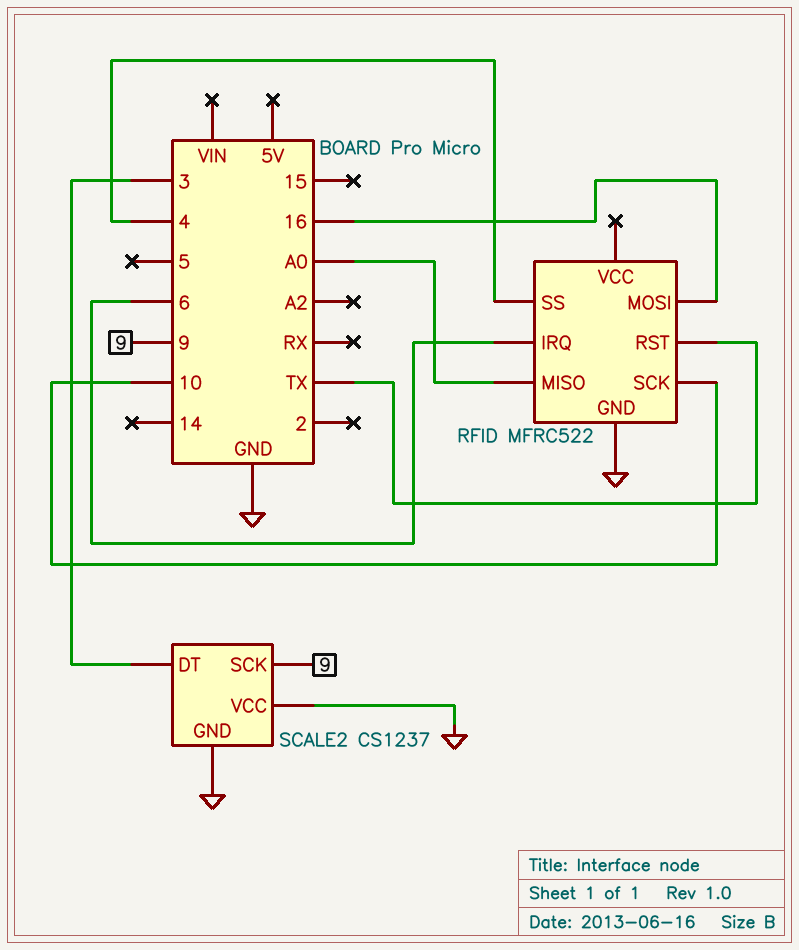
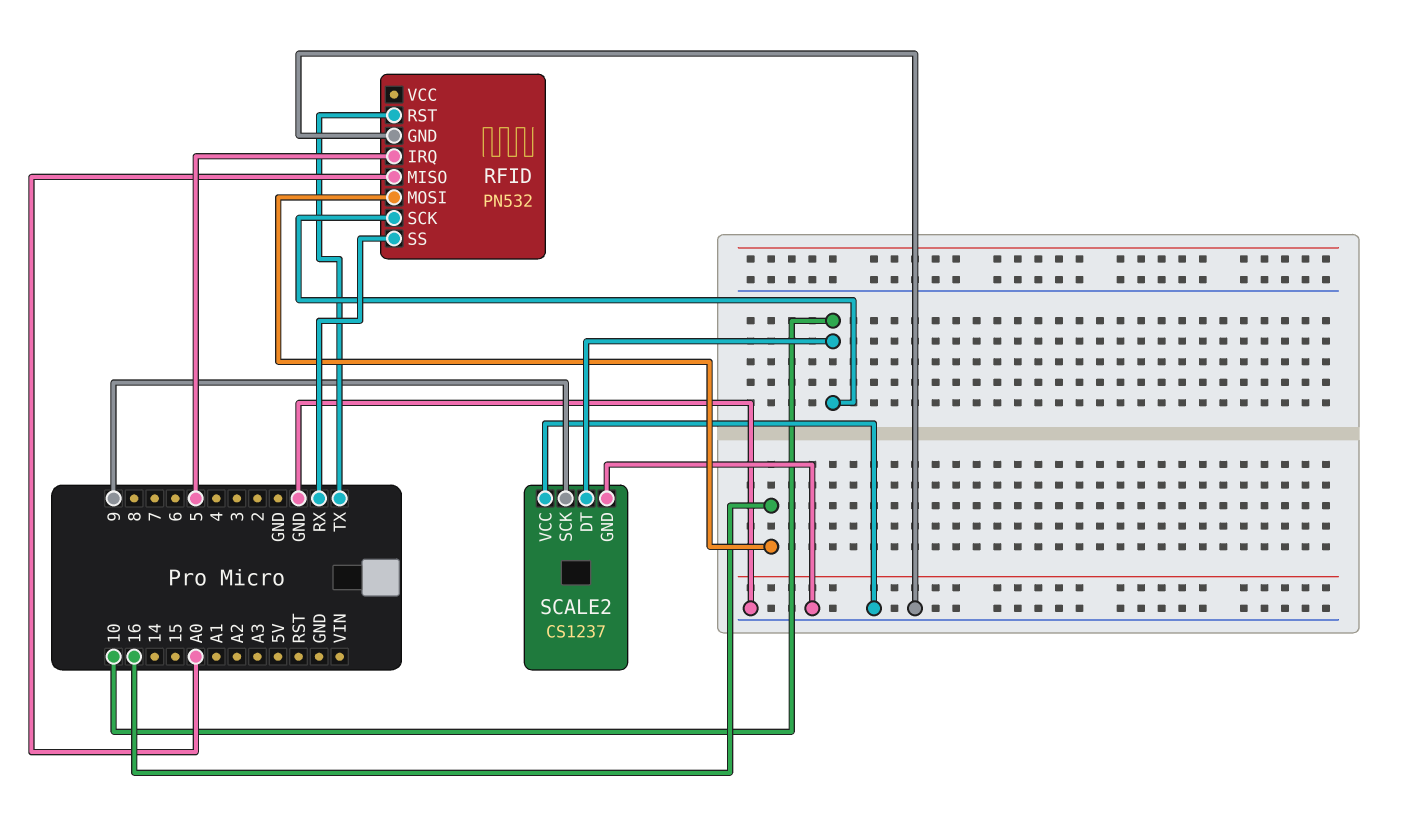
RFID: MFRC522 -> PN532
RFID pin IRQ: 6 -> 5
RFID pin SS: 4 -> RX
SCALE2 pin DT: 3 -> 10

